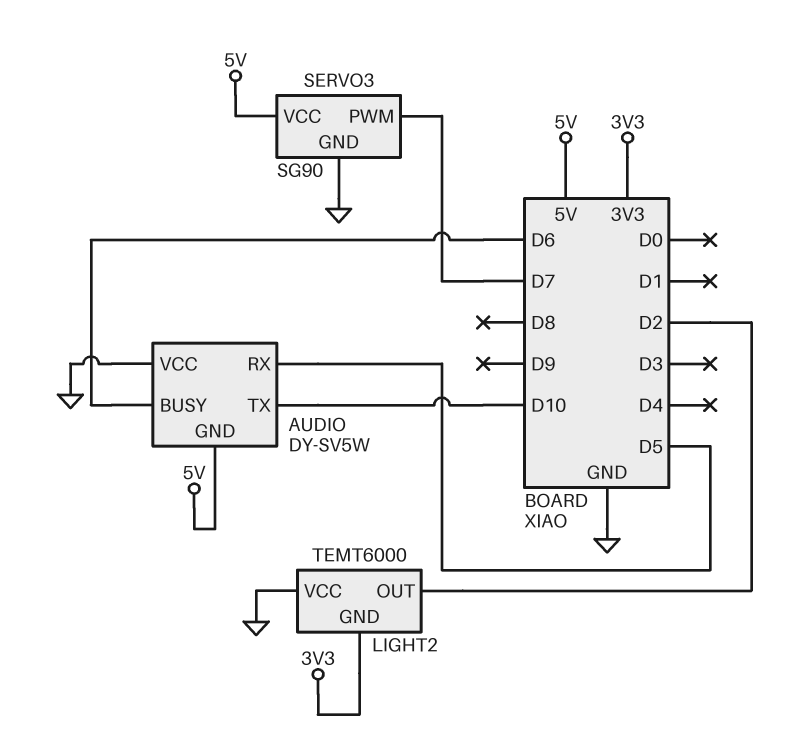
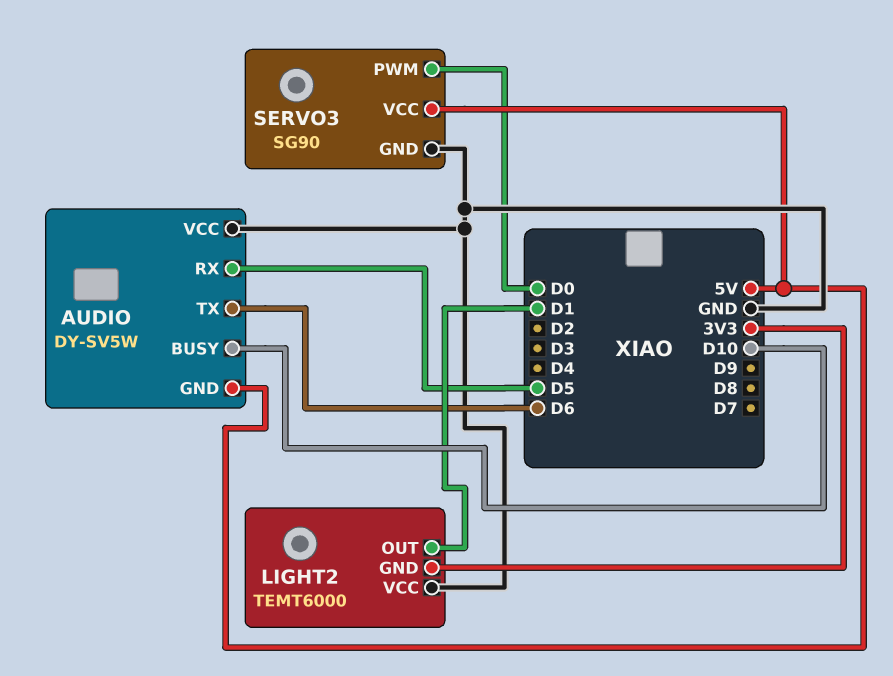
AUDIO pin BUSY: D6 -> D10
AUDIO pin TX: D10 -> D6
LIGHT2 pin OUT: D2 -> D1
SERVO3 pin PWM: D7 -> D0

